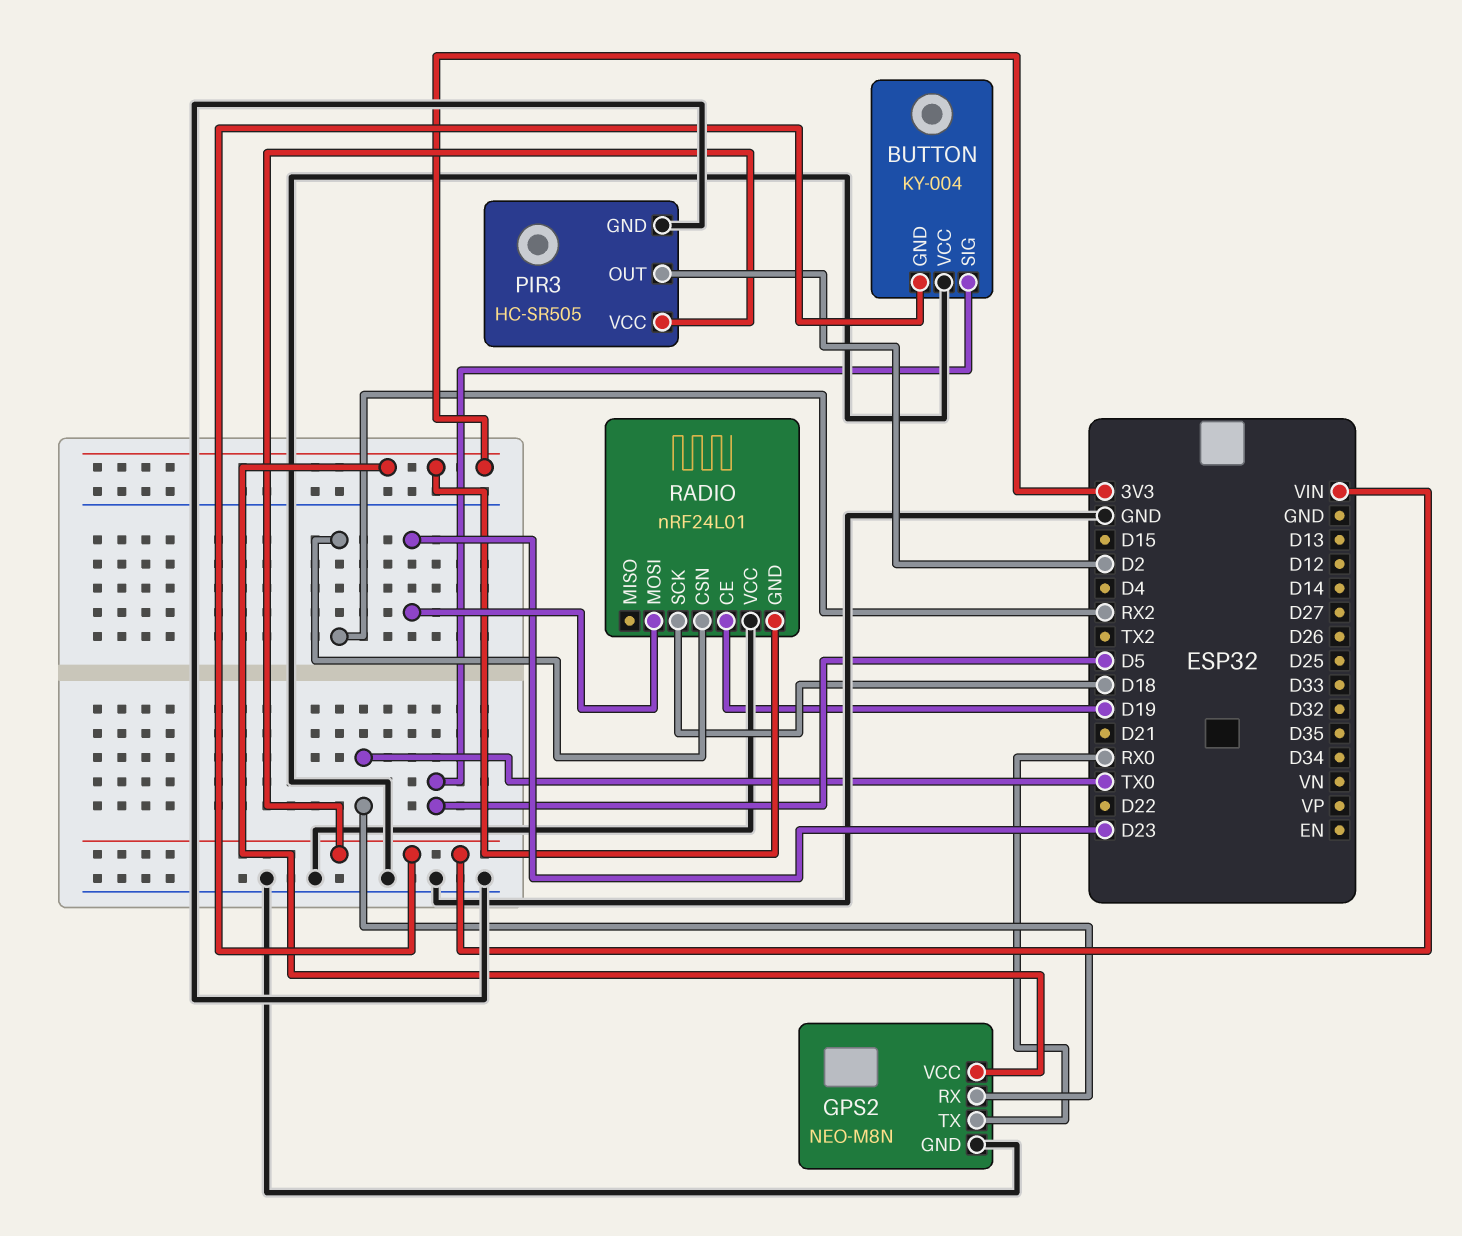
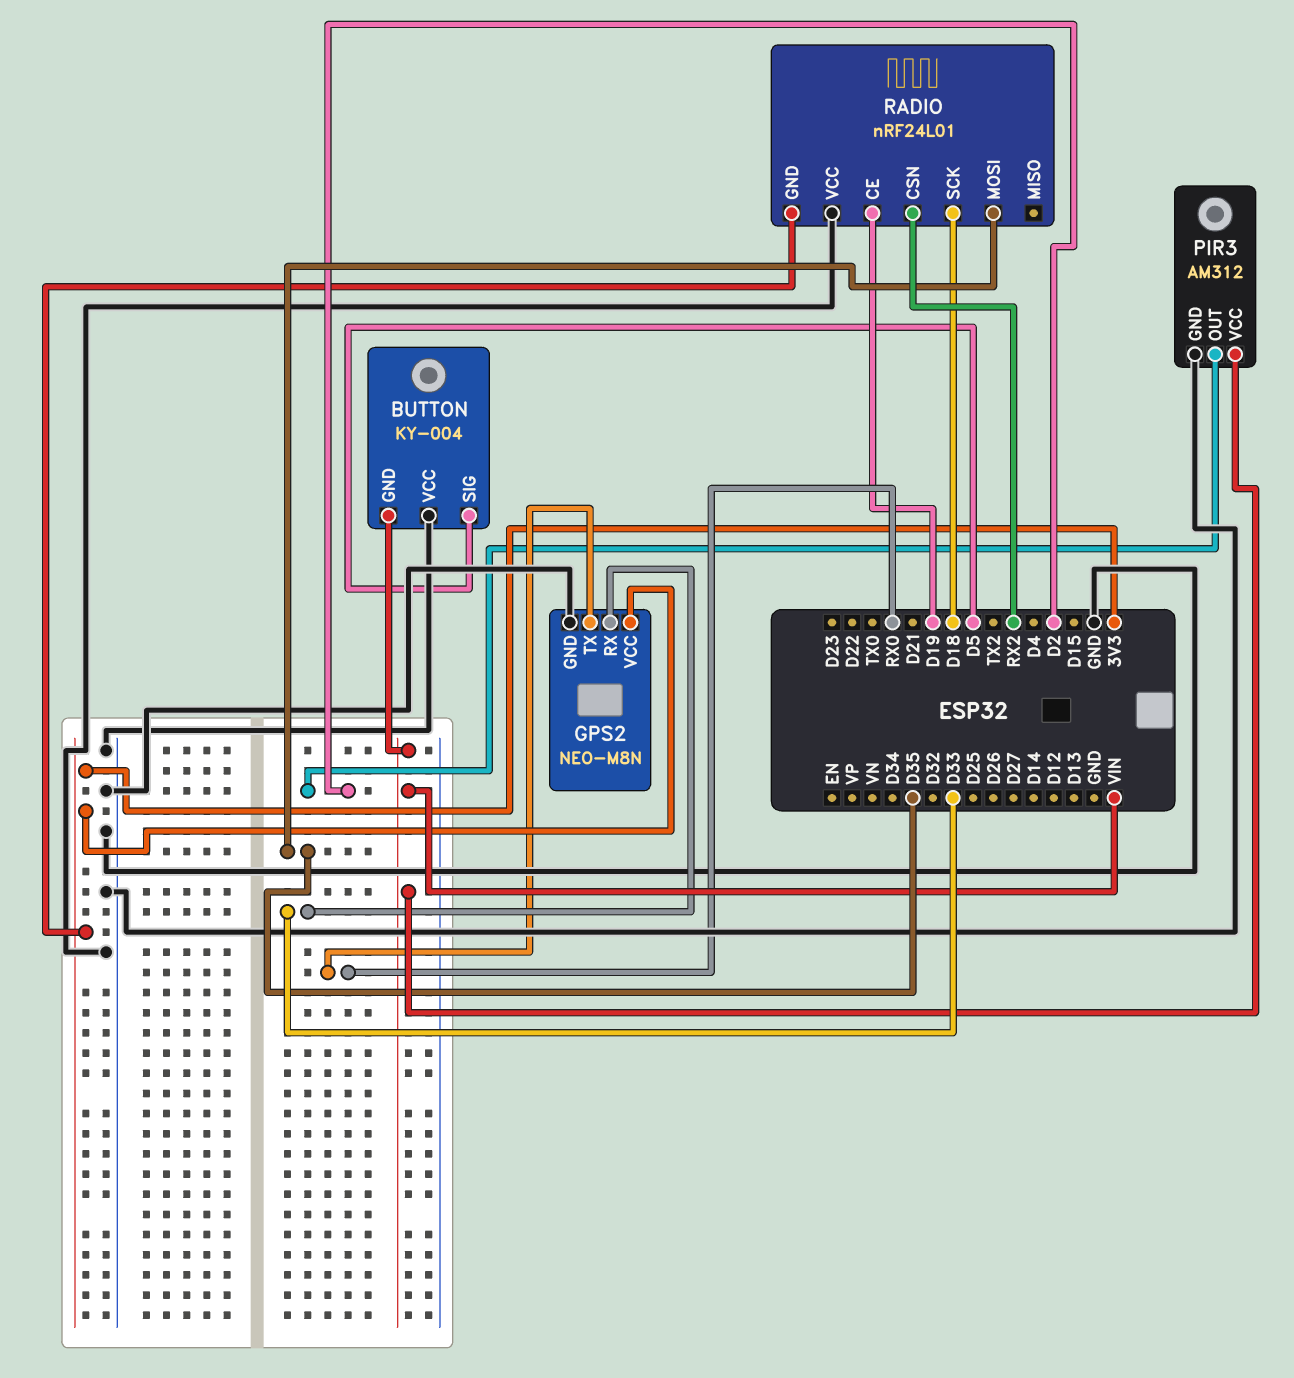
GPS2 pin RX: TX0 -> D33
PIR3: HC-SR505 -> AM312
RADIO pin MOSI: D23 -> D35

